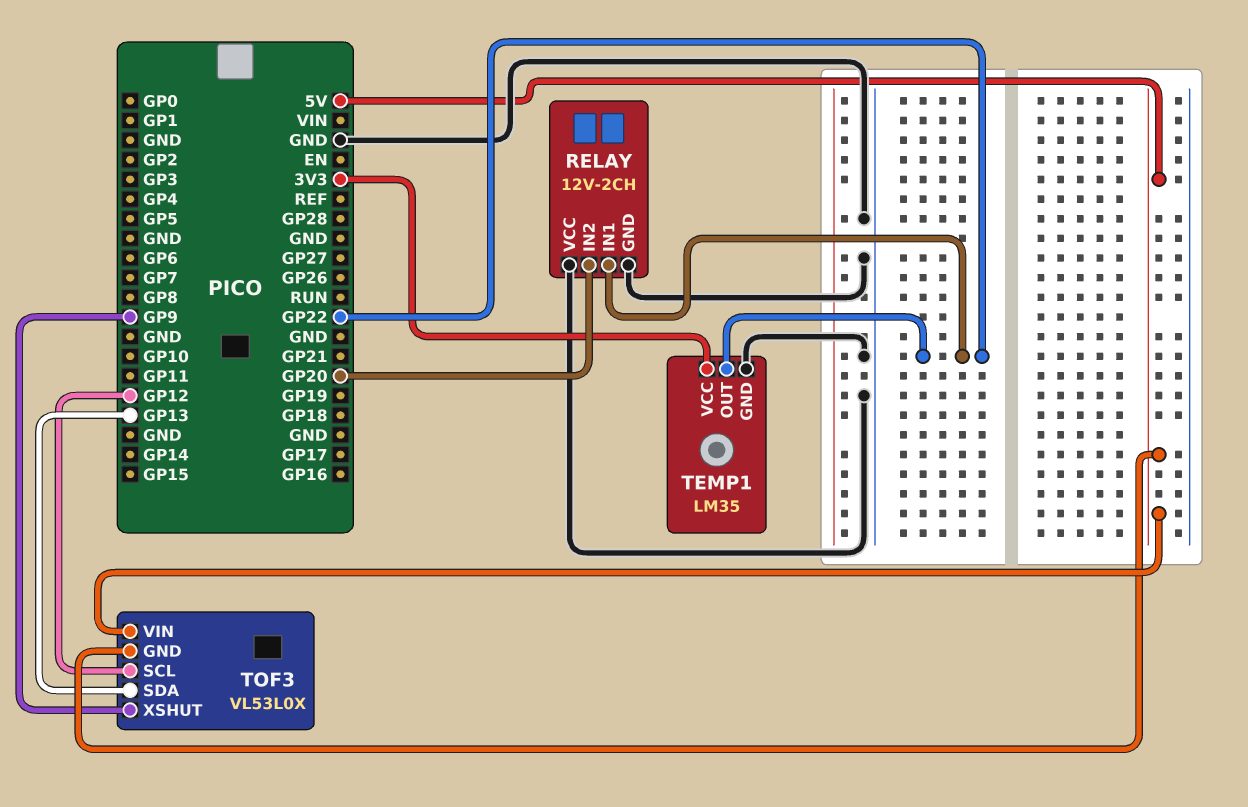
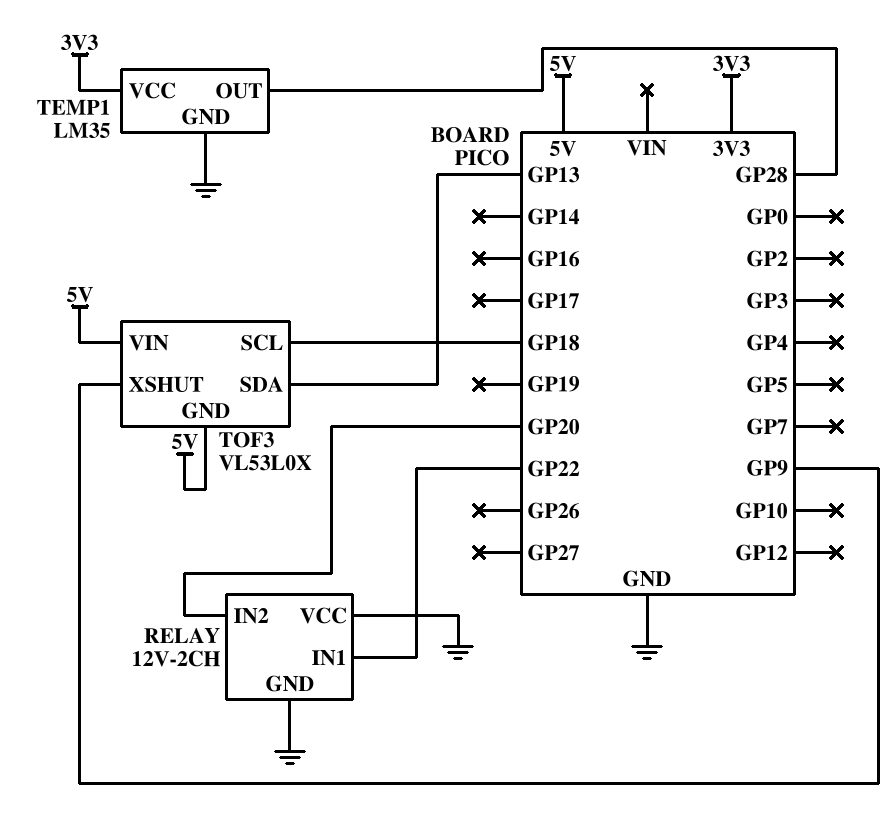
TEMP1 pin OUT: GP22 -> GP28
TOF3 pin SCL: GP12 -> GP18

